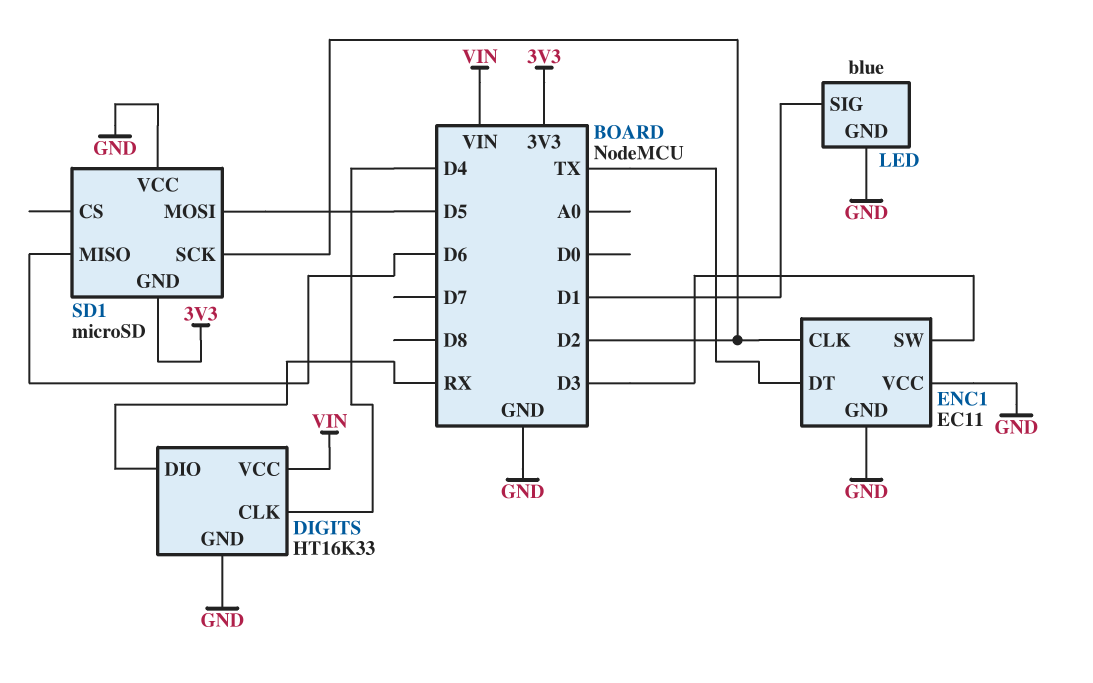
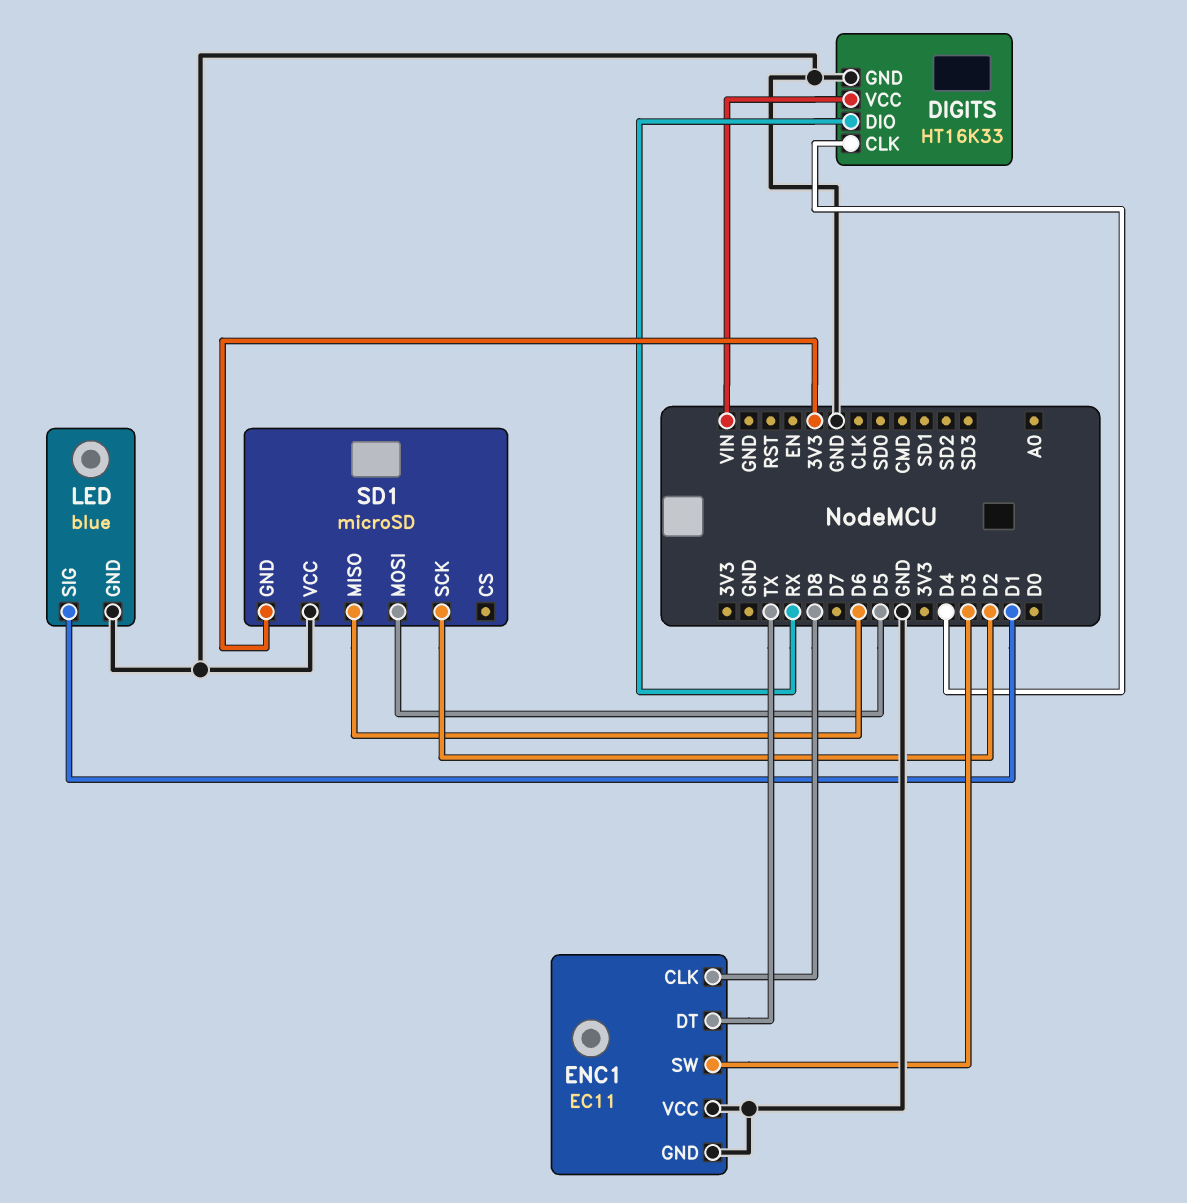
ENC1 pin CLK: D2 -> D8

